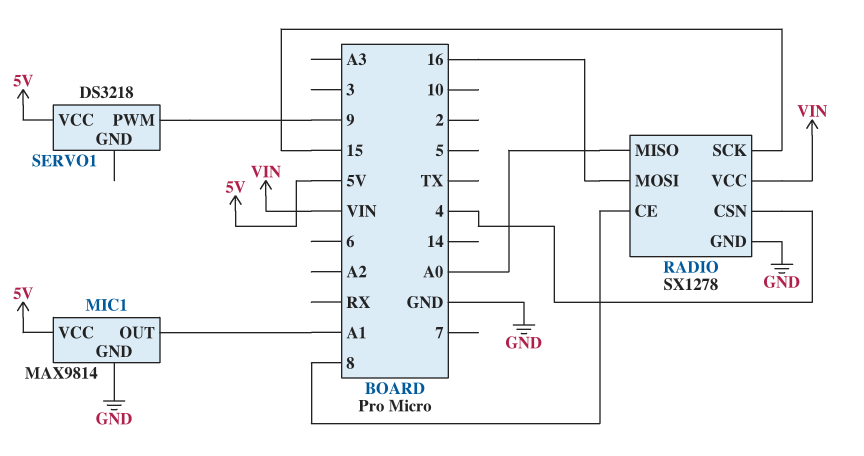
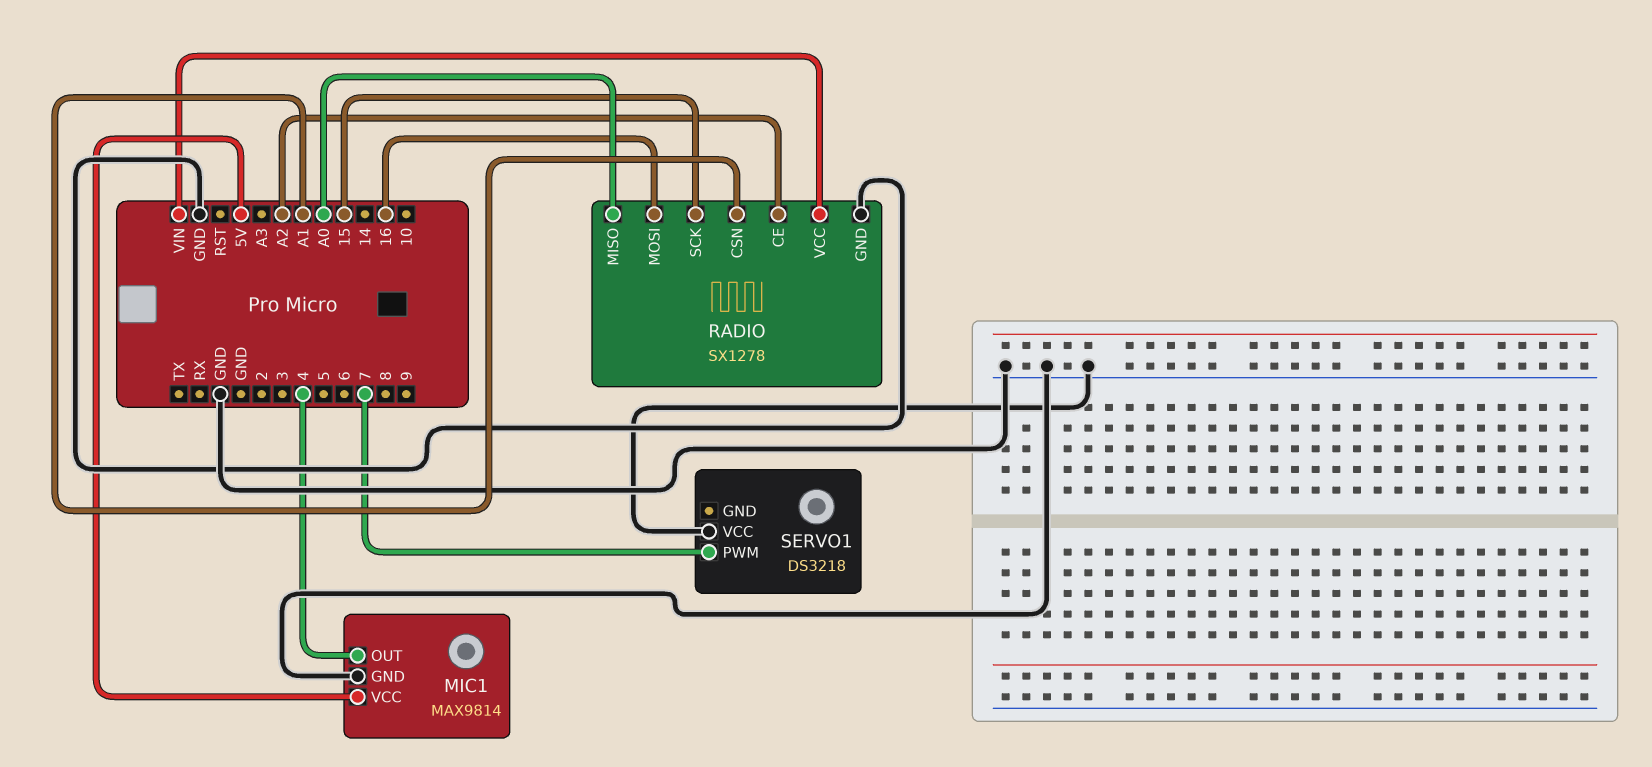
MIC1 pin OUT: A1 -> 4
RADIO pin CE: 8 -> A2
RADIO pin CSN: 4 -> A1
SERVO1 pin PWM: 9 -> 7
SERVO1 pin VCC: 5V -> GND

